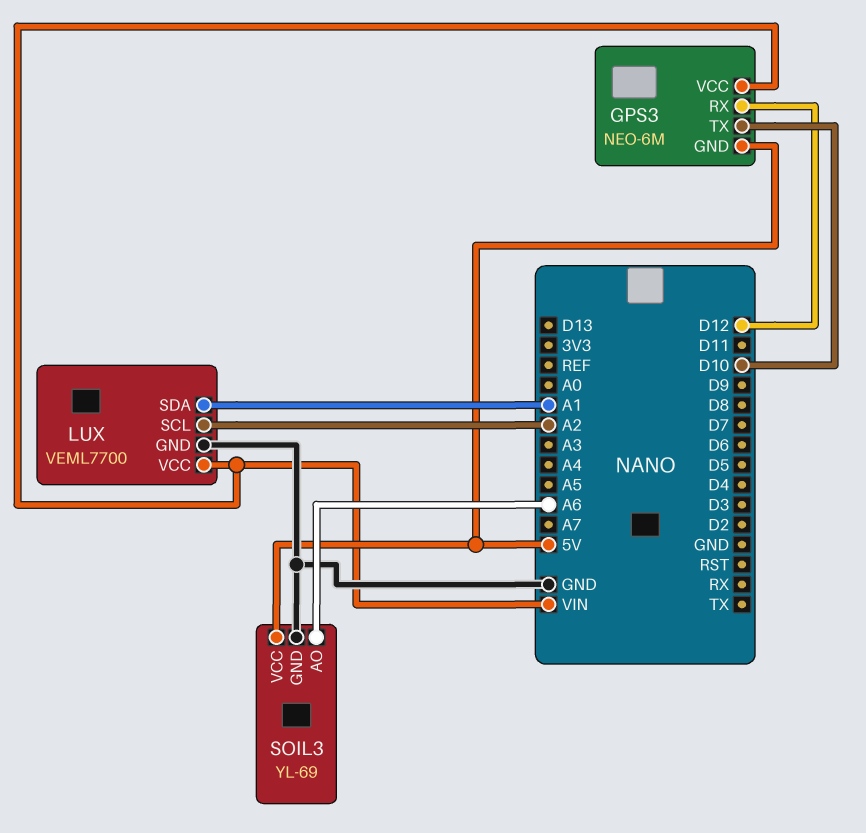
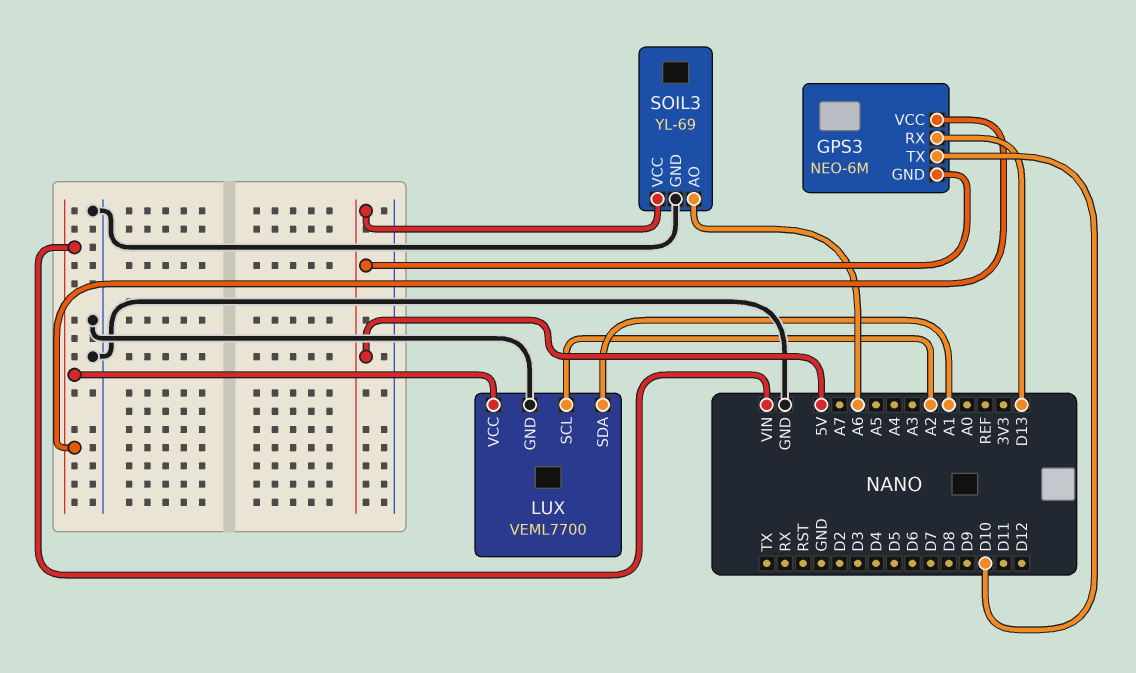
GPS3 pin RX: D12 -> D13

